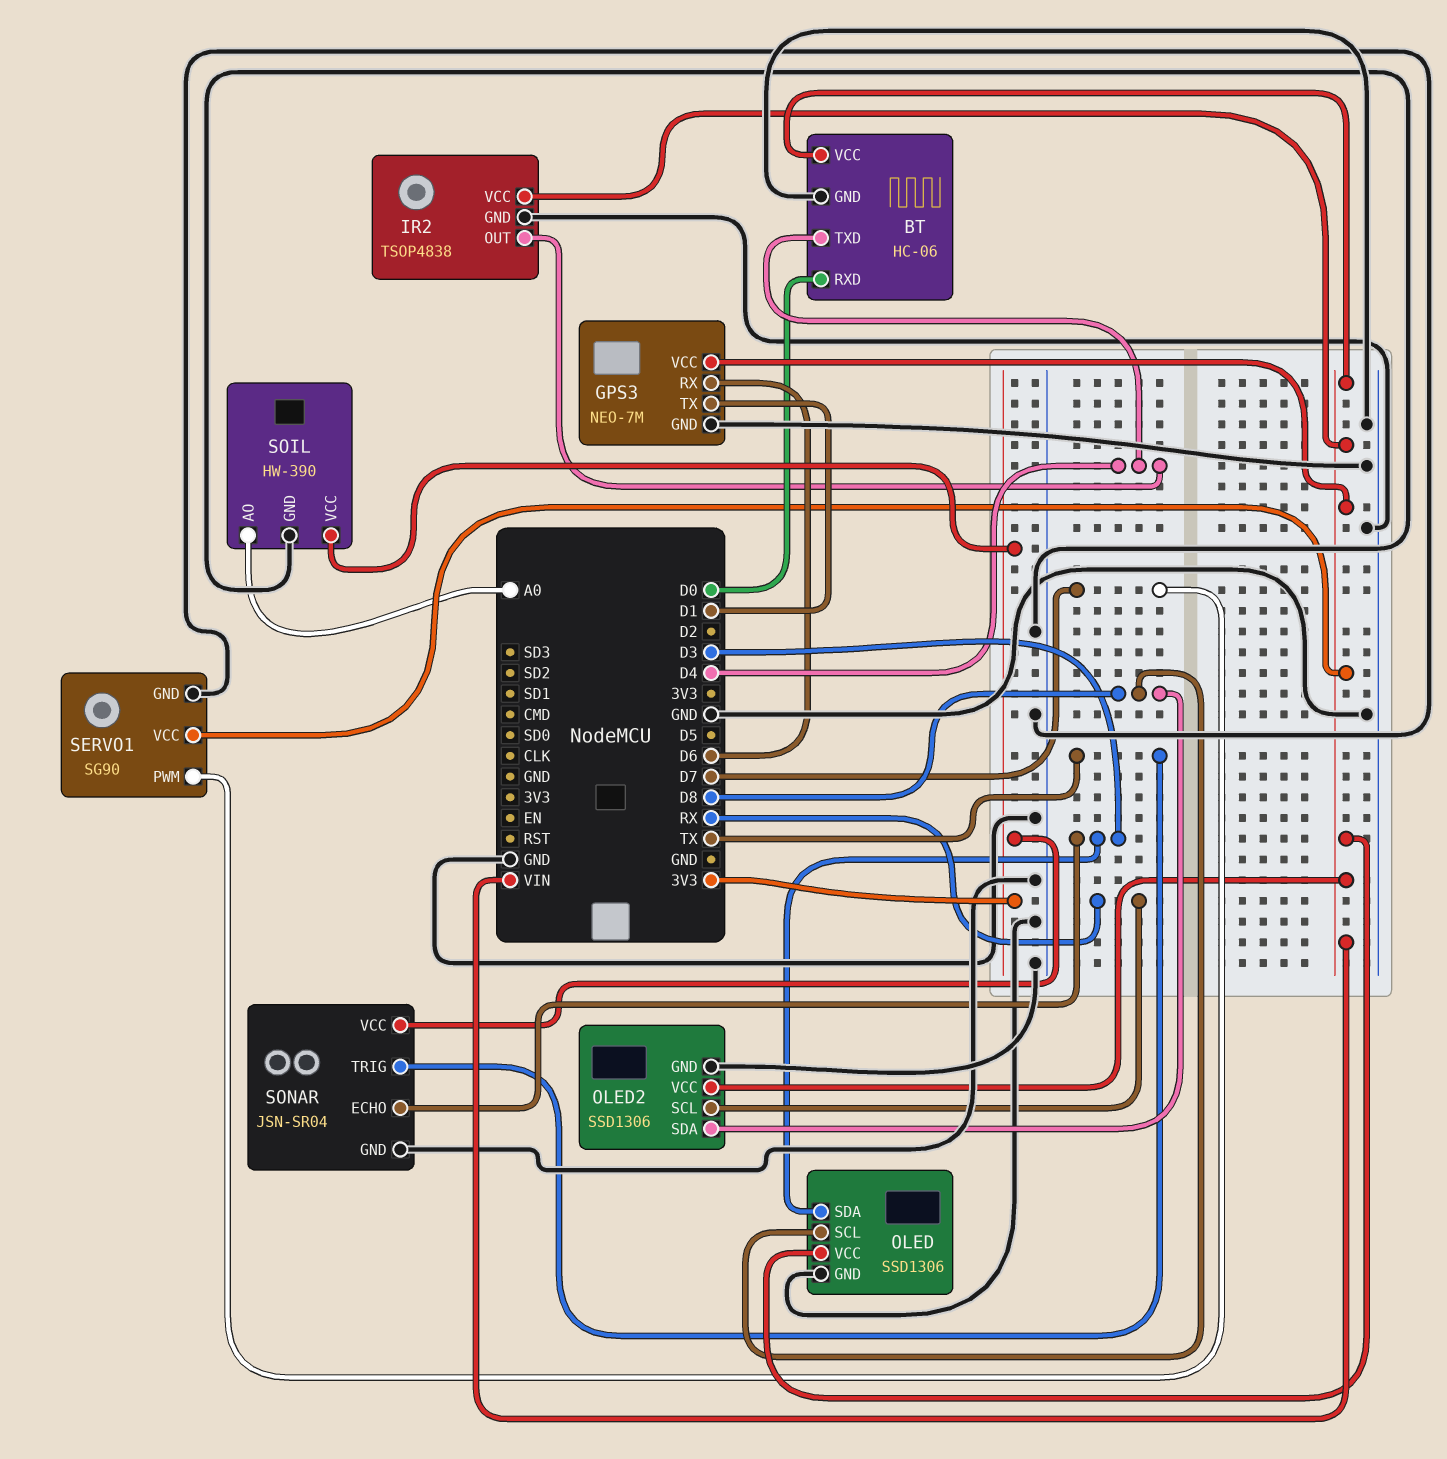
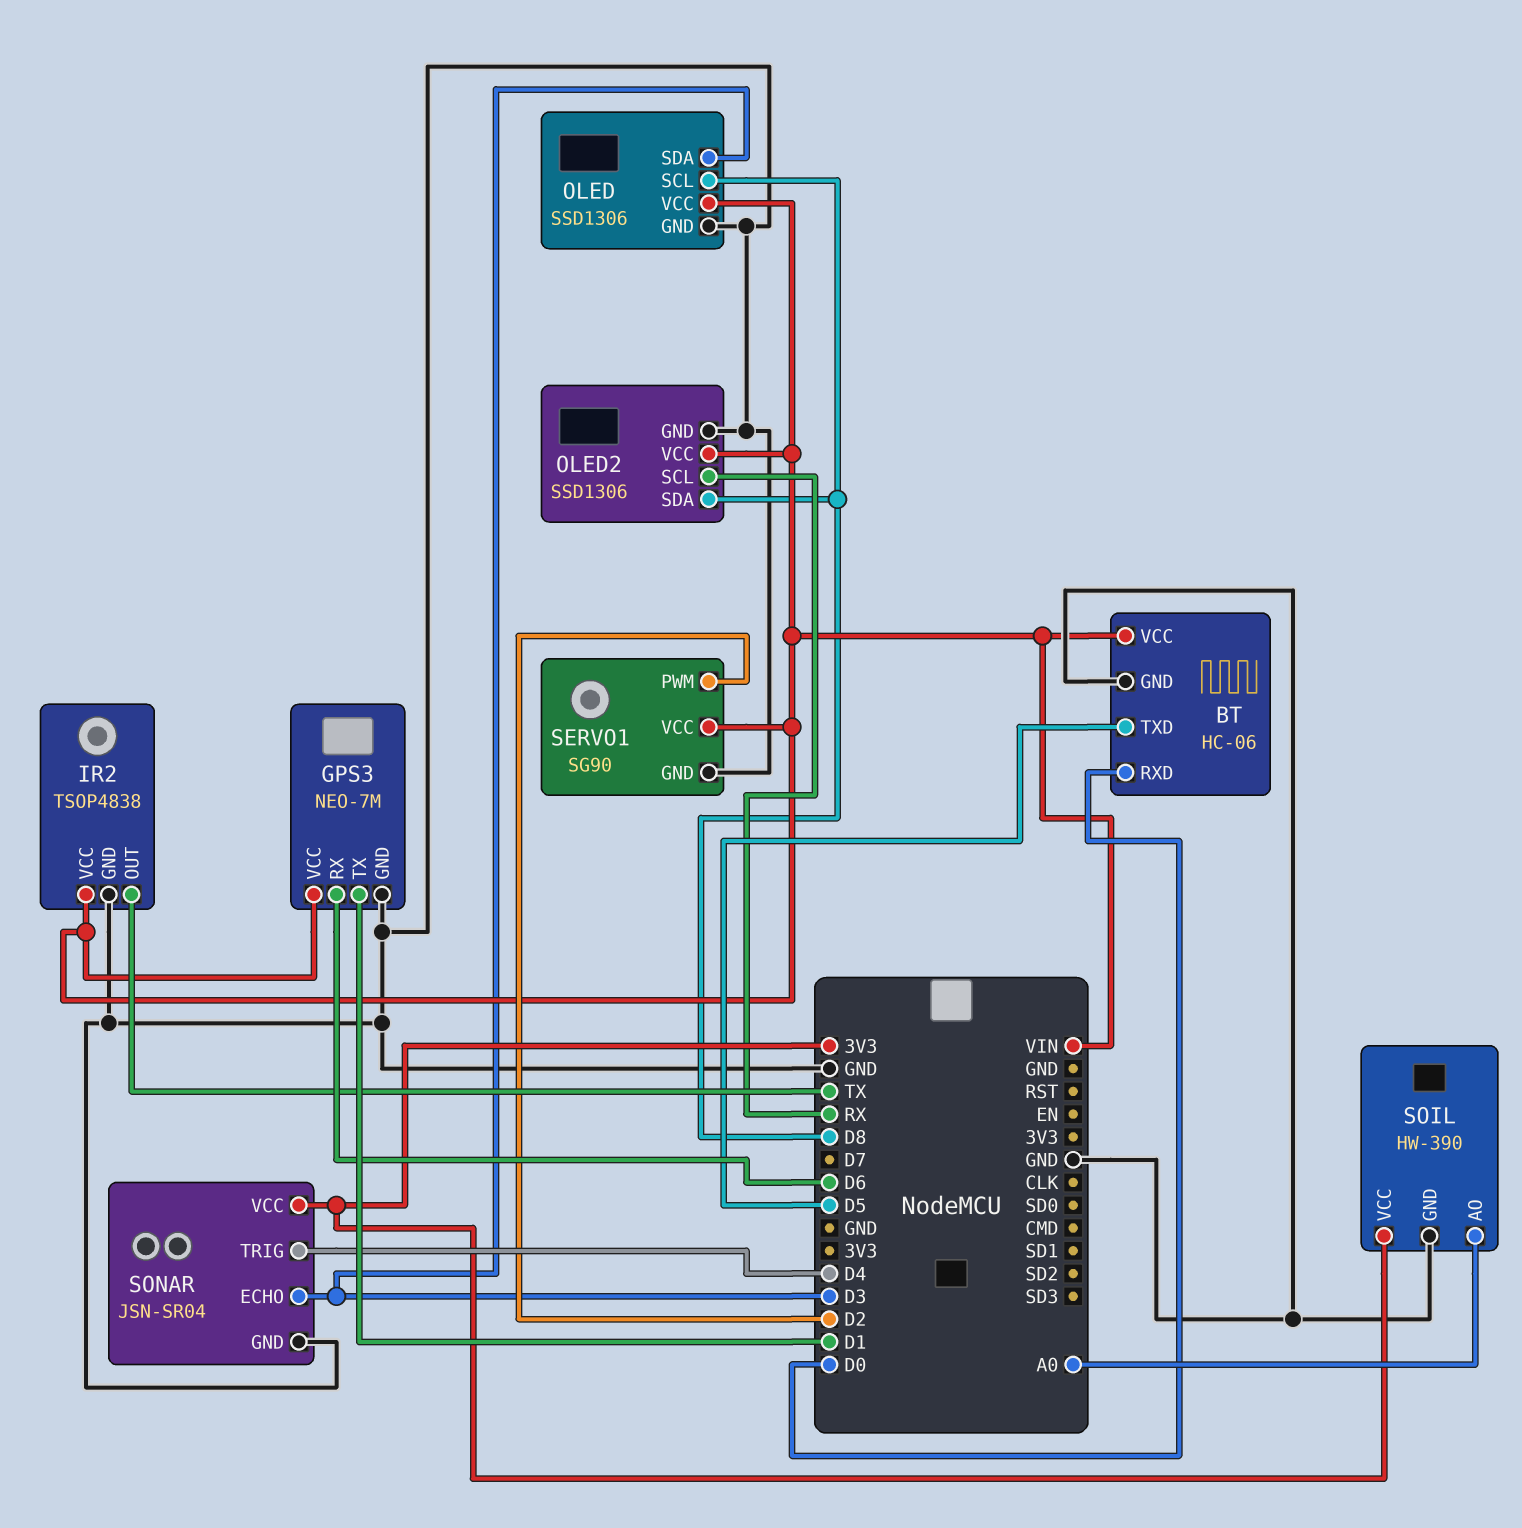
BT pin TXD: D4 -> D5
IR2 pin OUT: D4 -> TX
SERVO1 pin PWM: D7 -> D2
SONAR pin TRIG: TX -> D4

